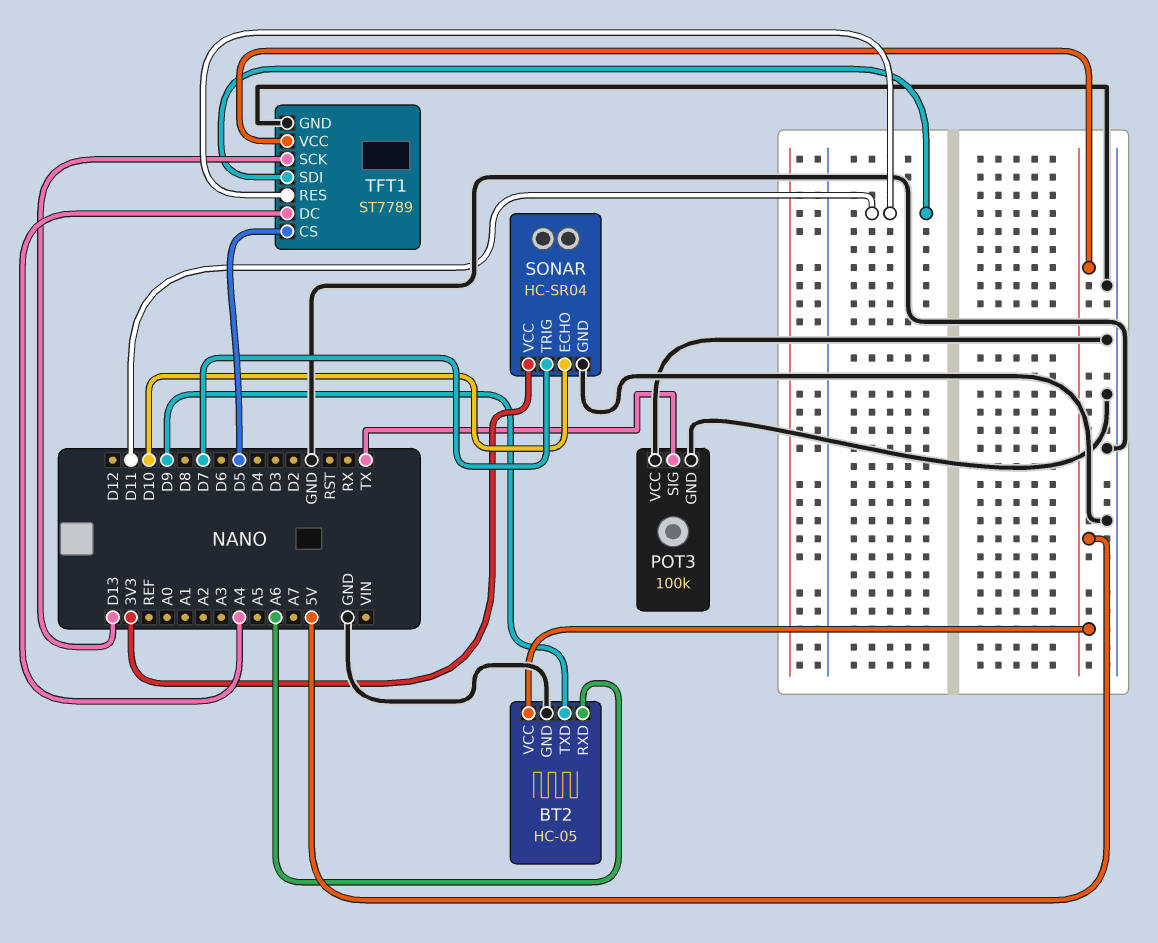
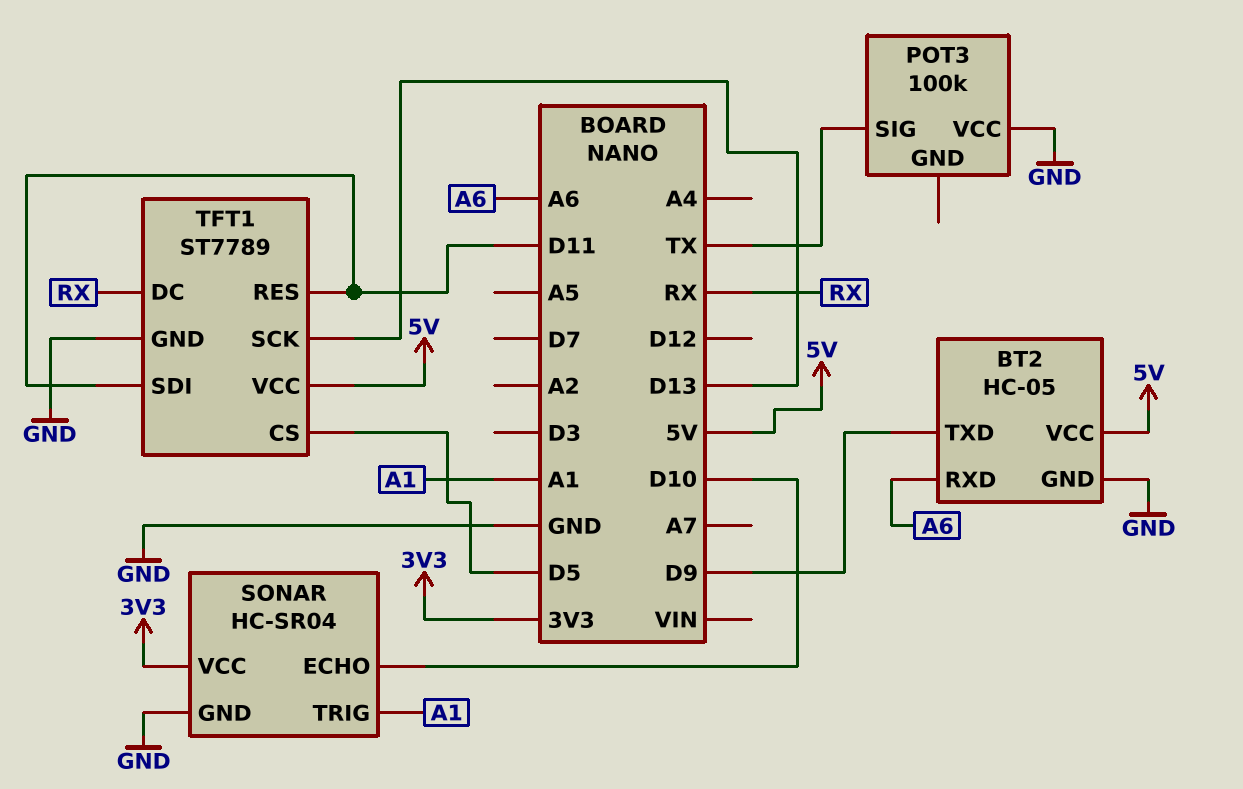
POT3 pin GND: GND -> none
SONAR pin TRIG: D7 -> A1
TFT1 pin DC: A4 -> RX

